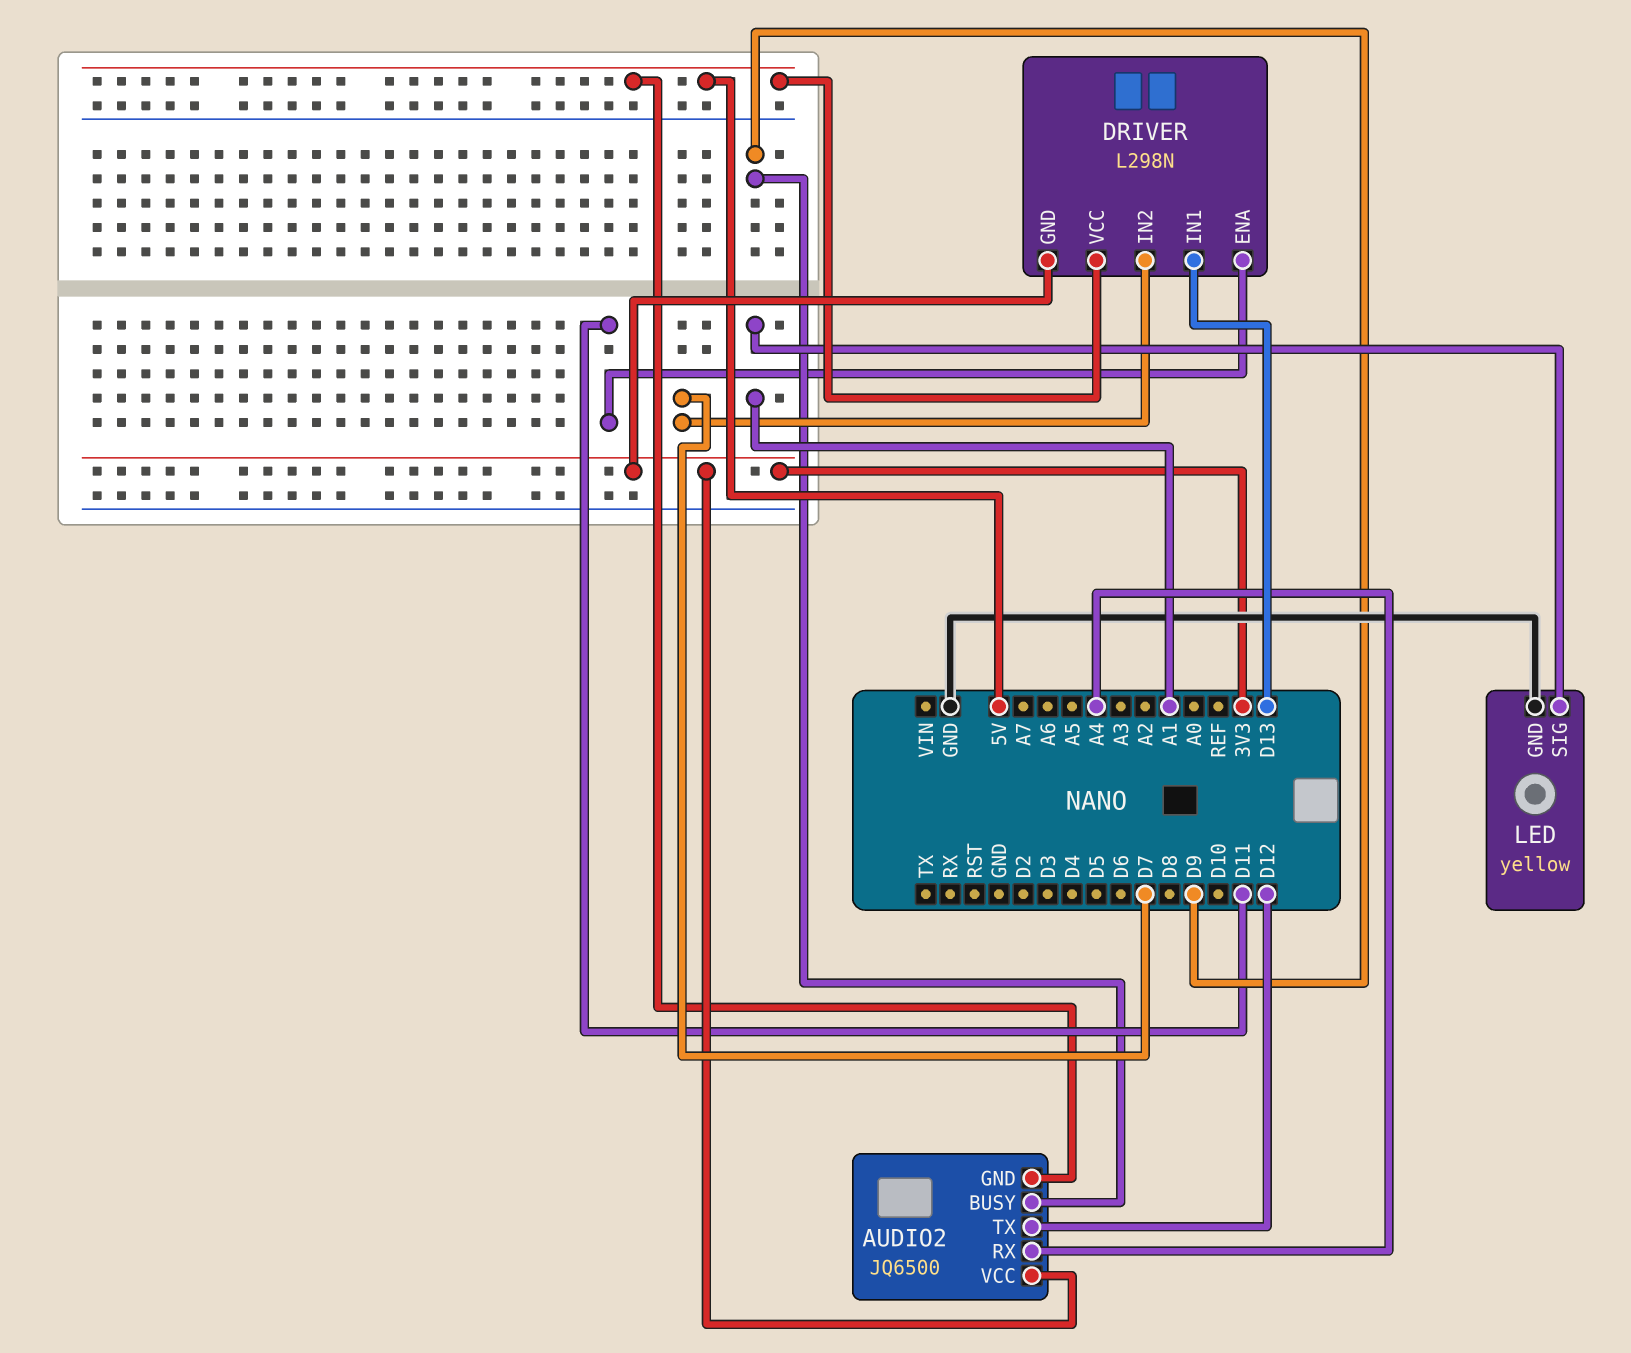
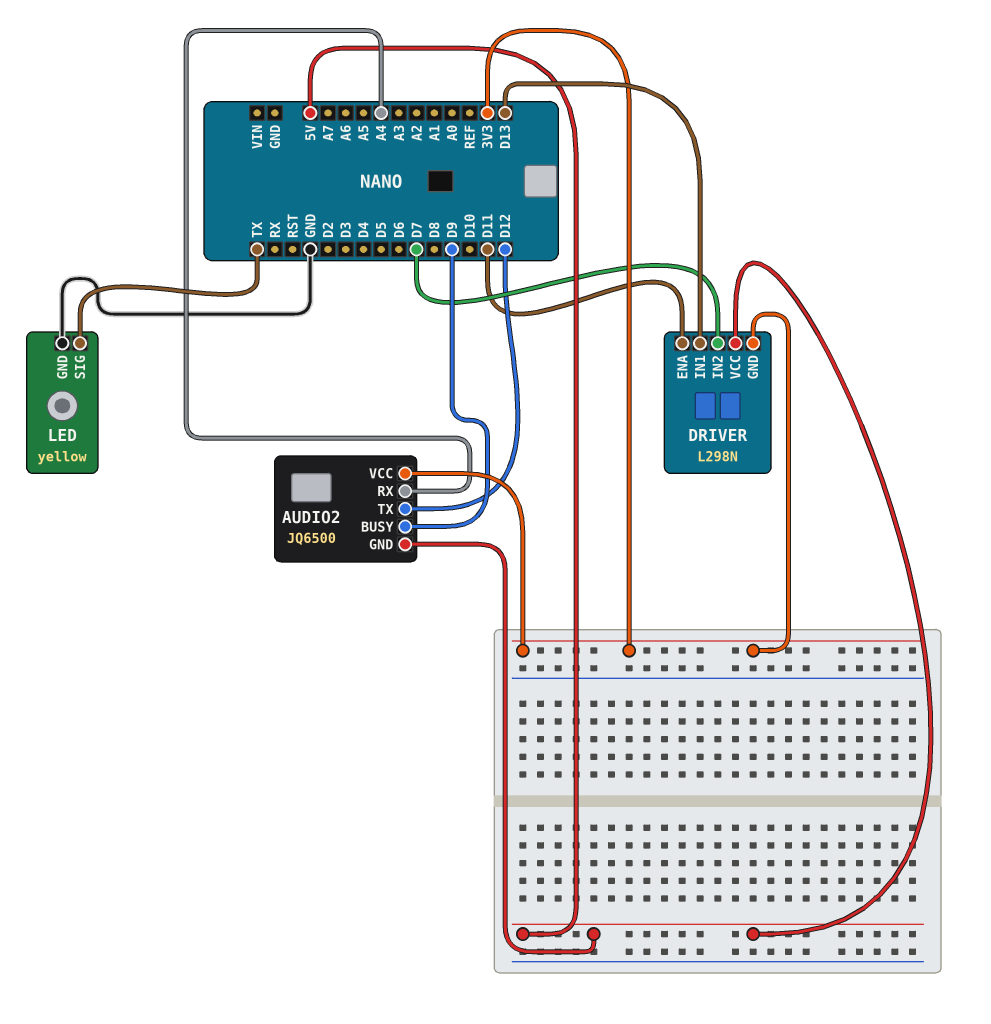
LED pin SIG: A1 -> TX

